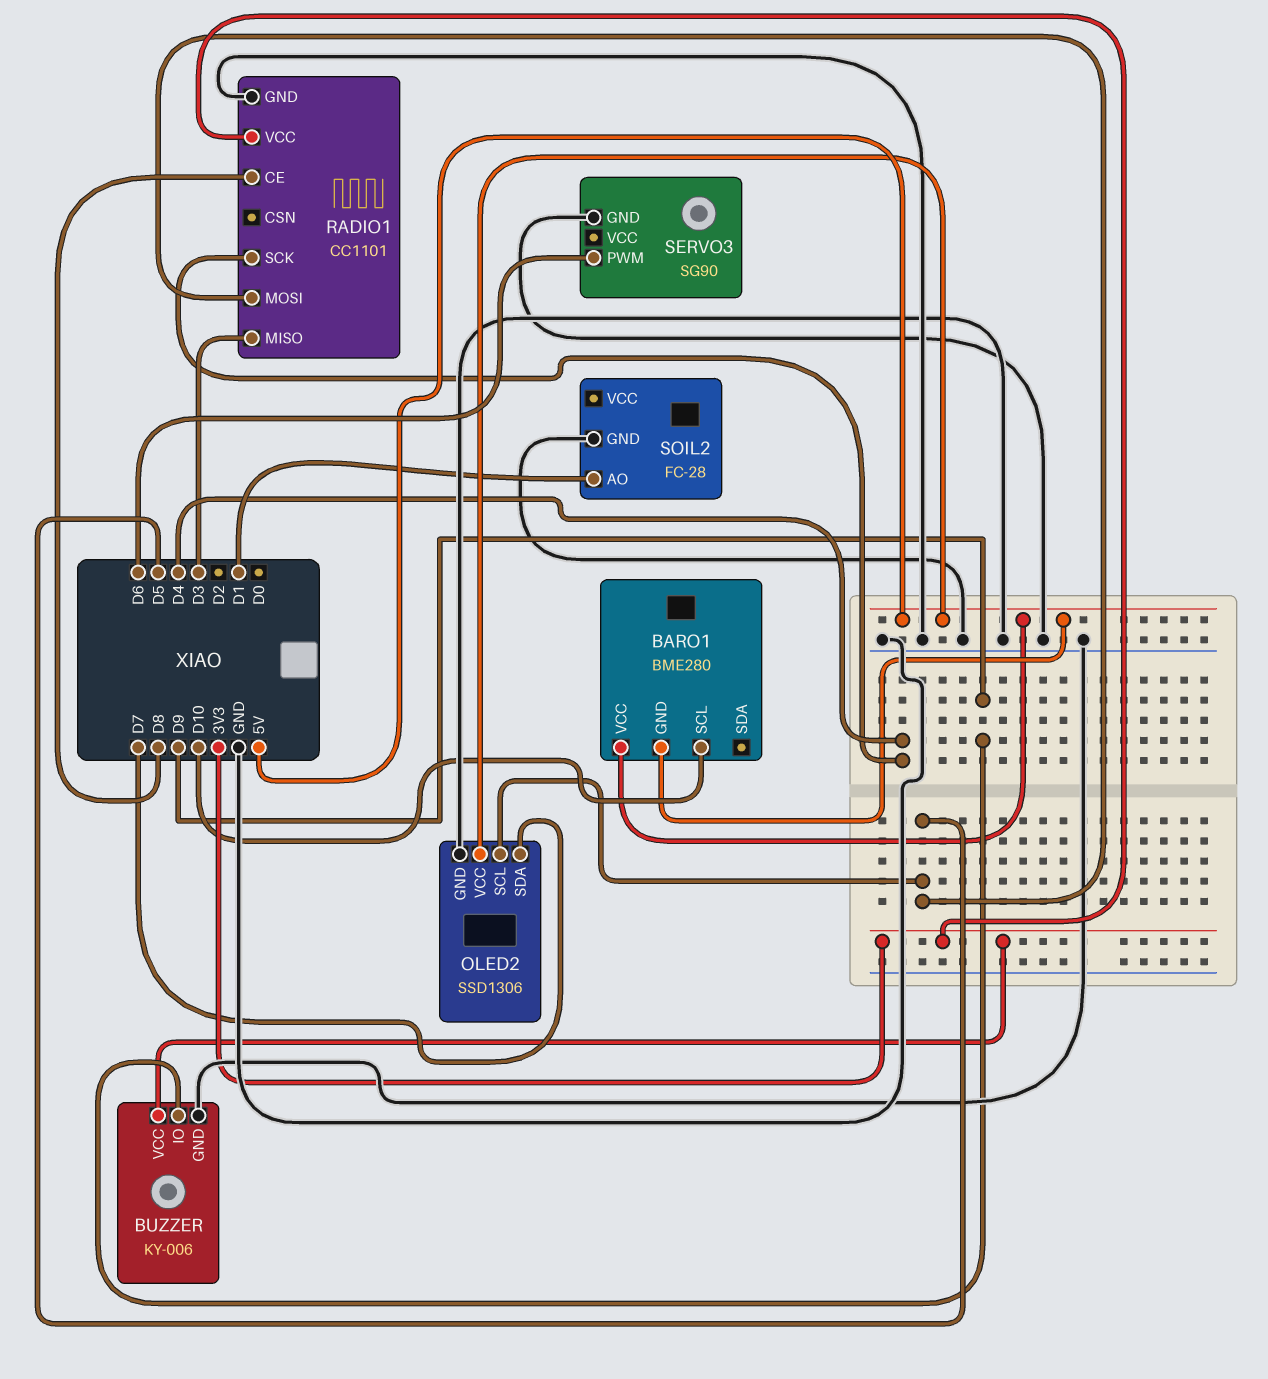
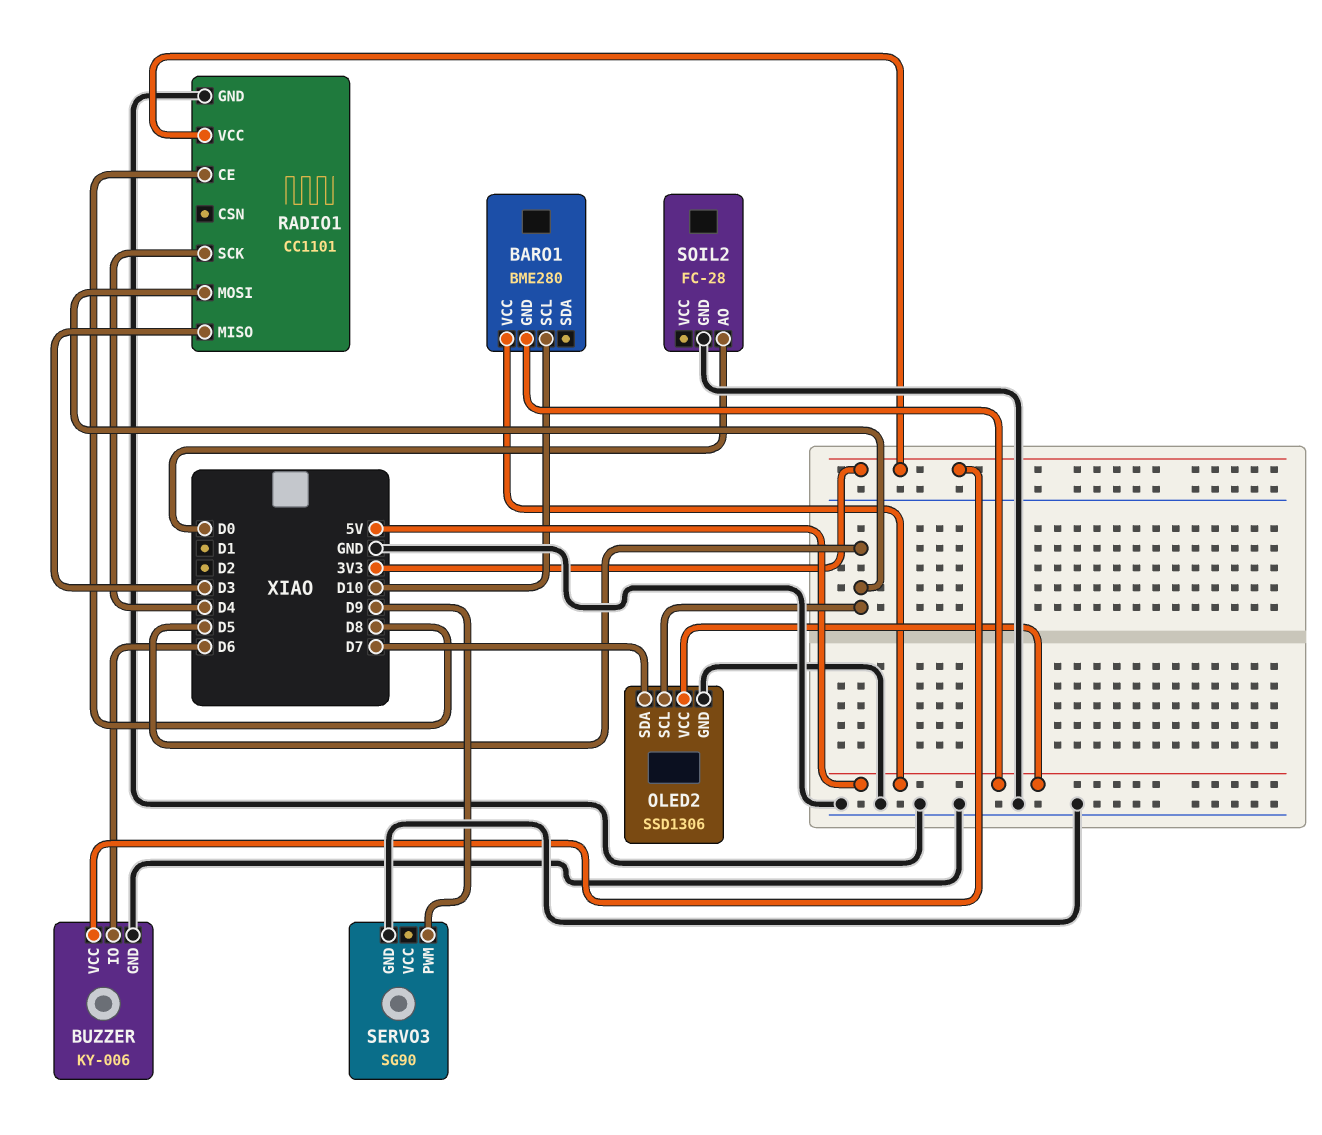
BUZZER pin IO: D9 -> D6
SERVO3 pin PWM: D6 -> D9
SOIL2 pin AO: D1 -> D0

